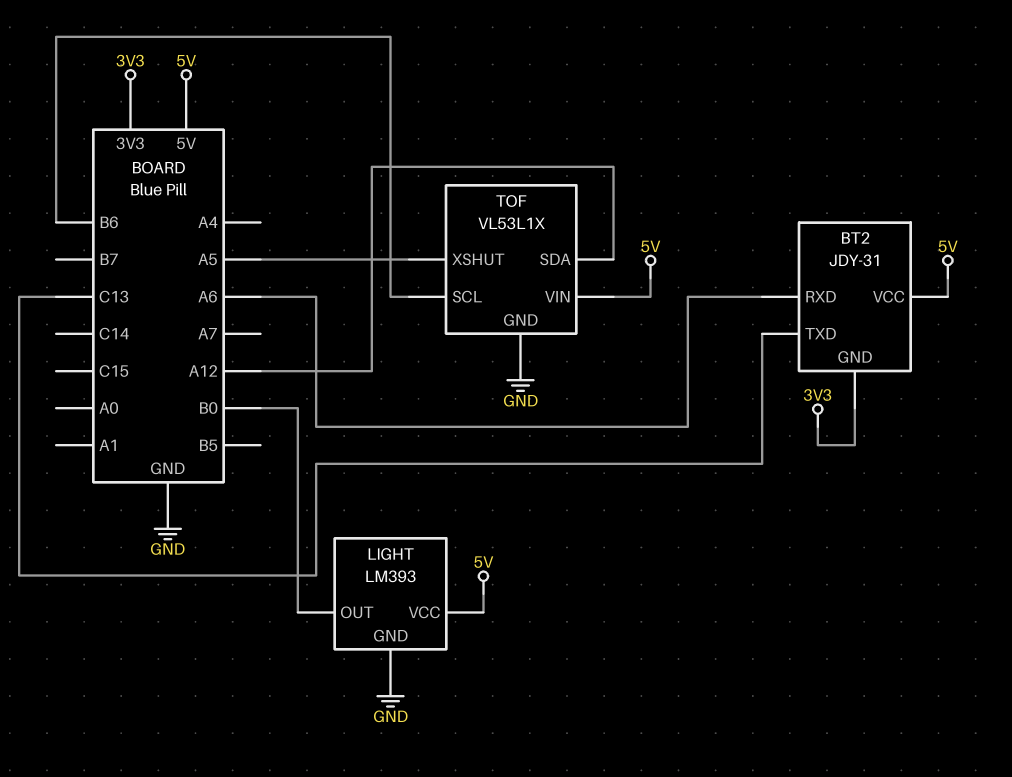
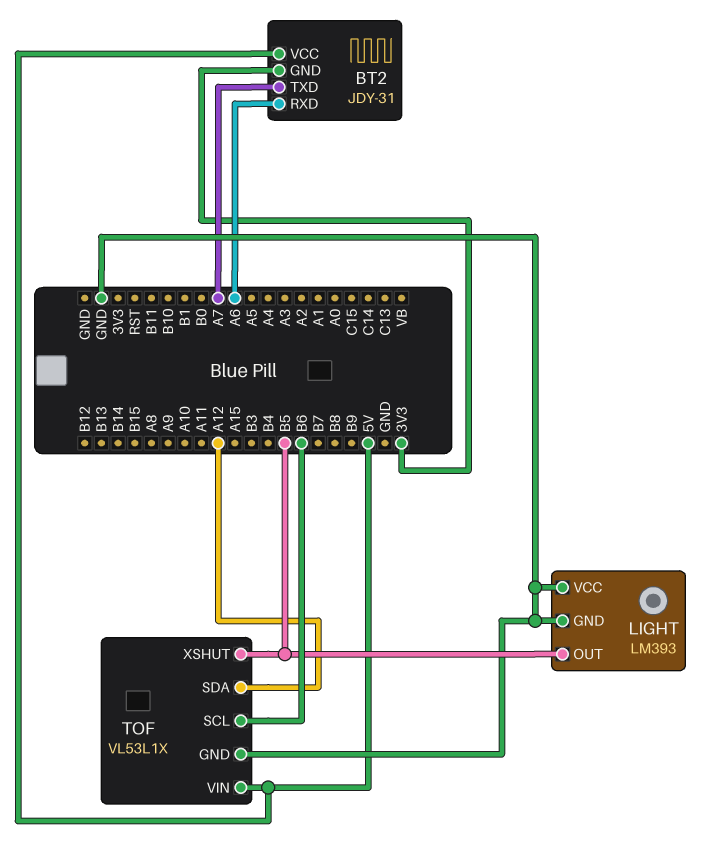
BT2 pin TXD: C13 -> A7
LIGHT pin OUT: B0 -> B5
LIGHT pin VCC: 5V -> GND
TOF pin XSHUT: A5 -> B5

